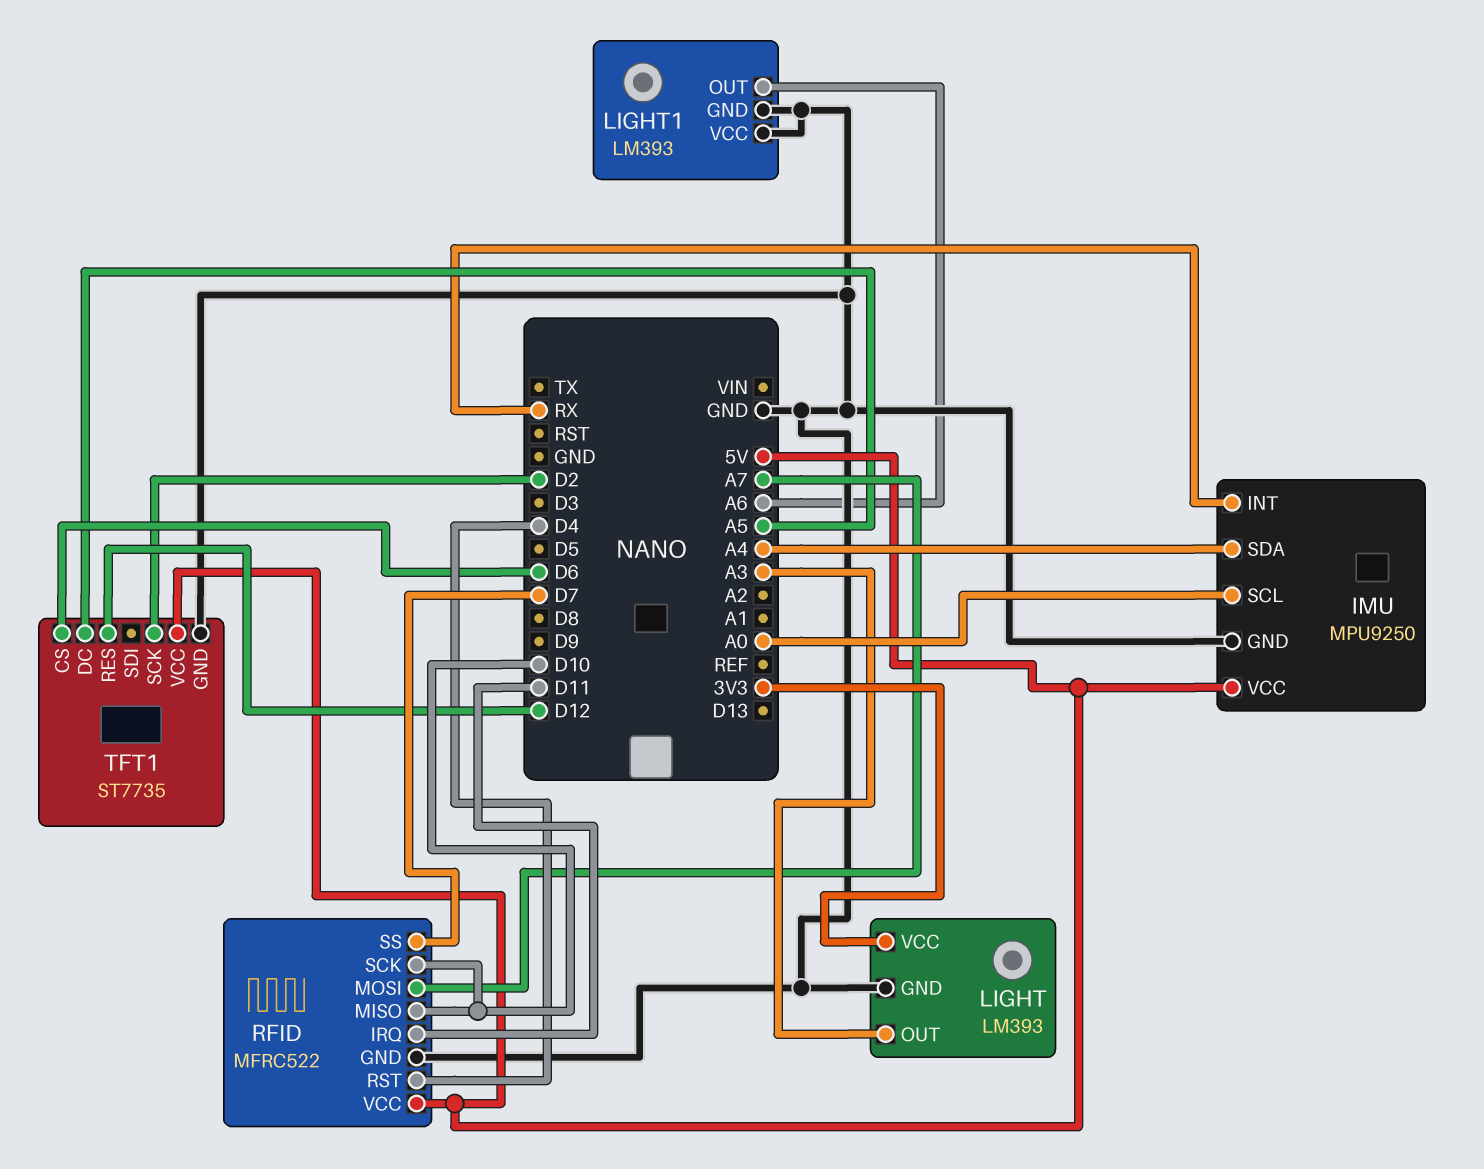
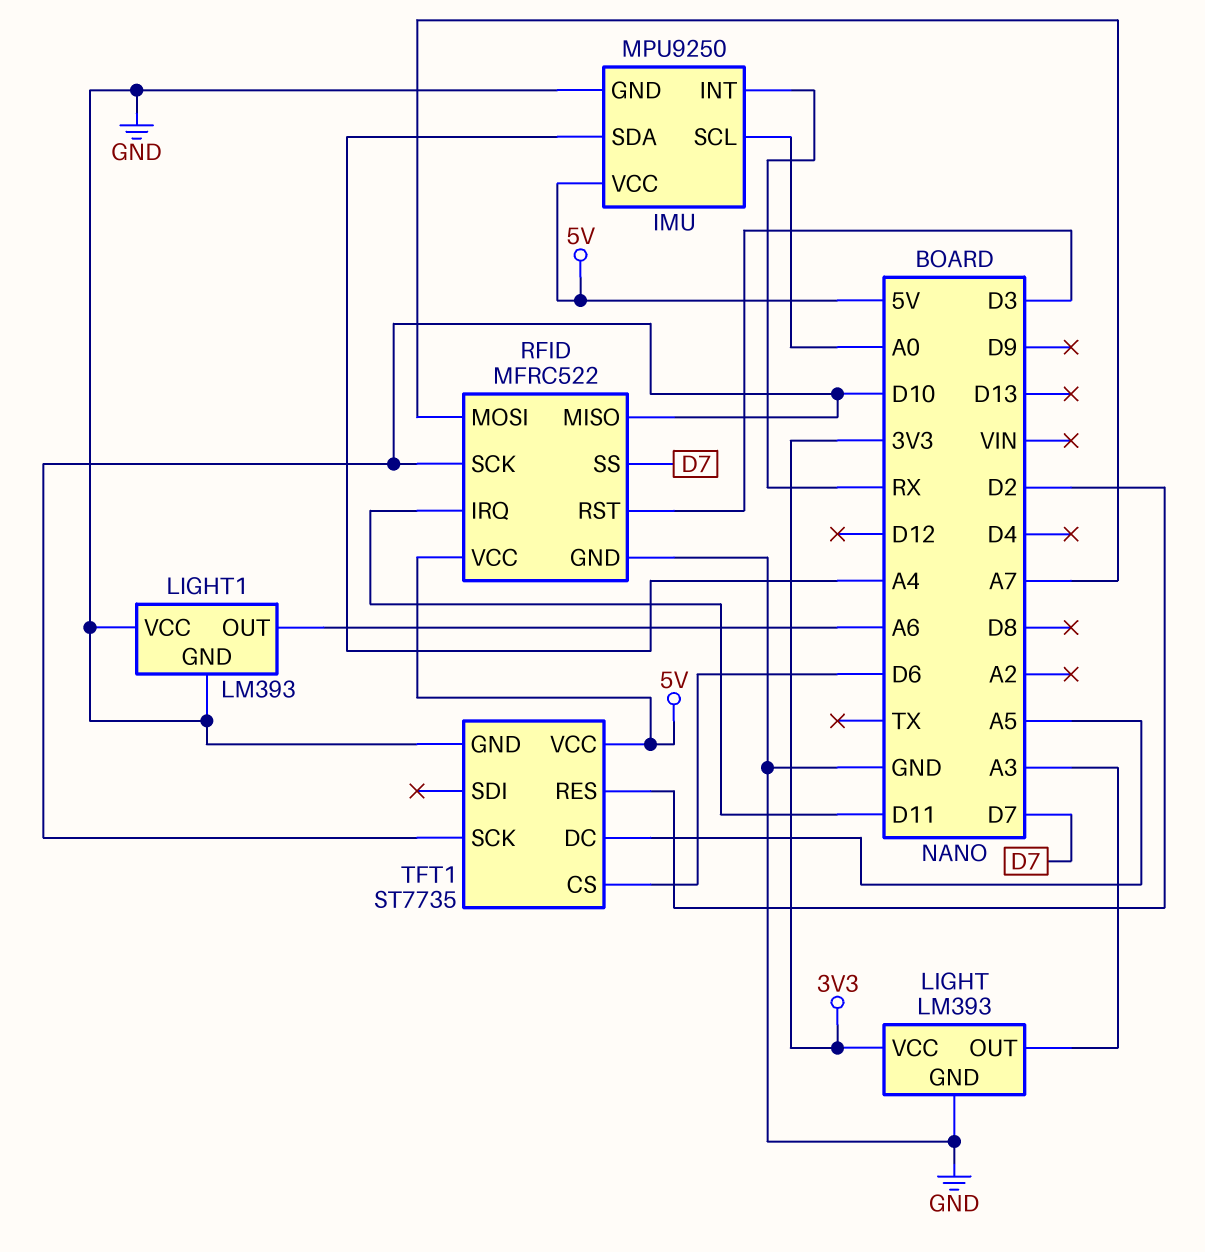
RFID pin RST: D4 -> D3
TFT1 pin RES: D12 -> D2
TFT1 pin SCK: D2 -> D10

